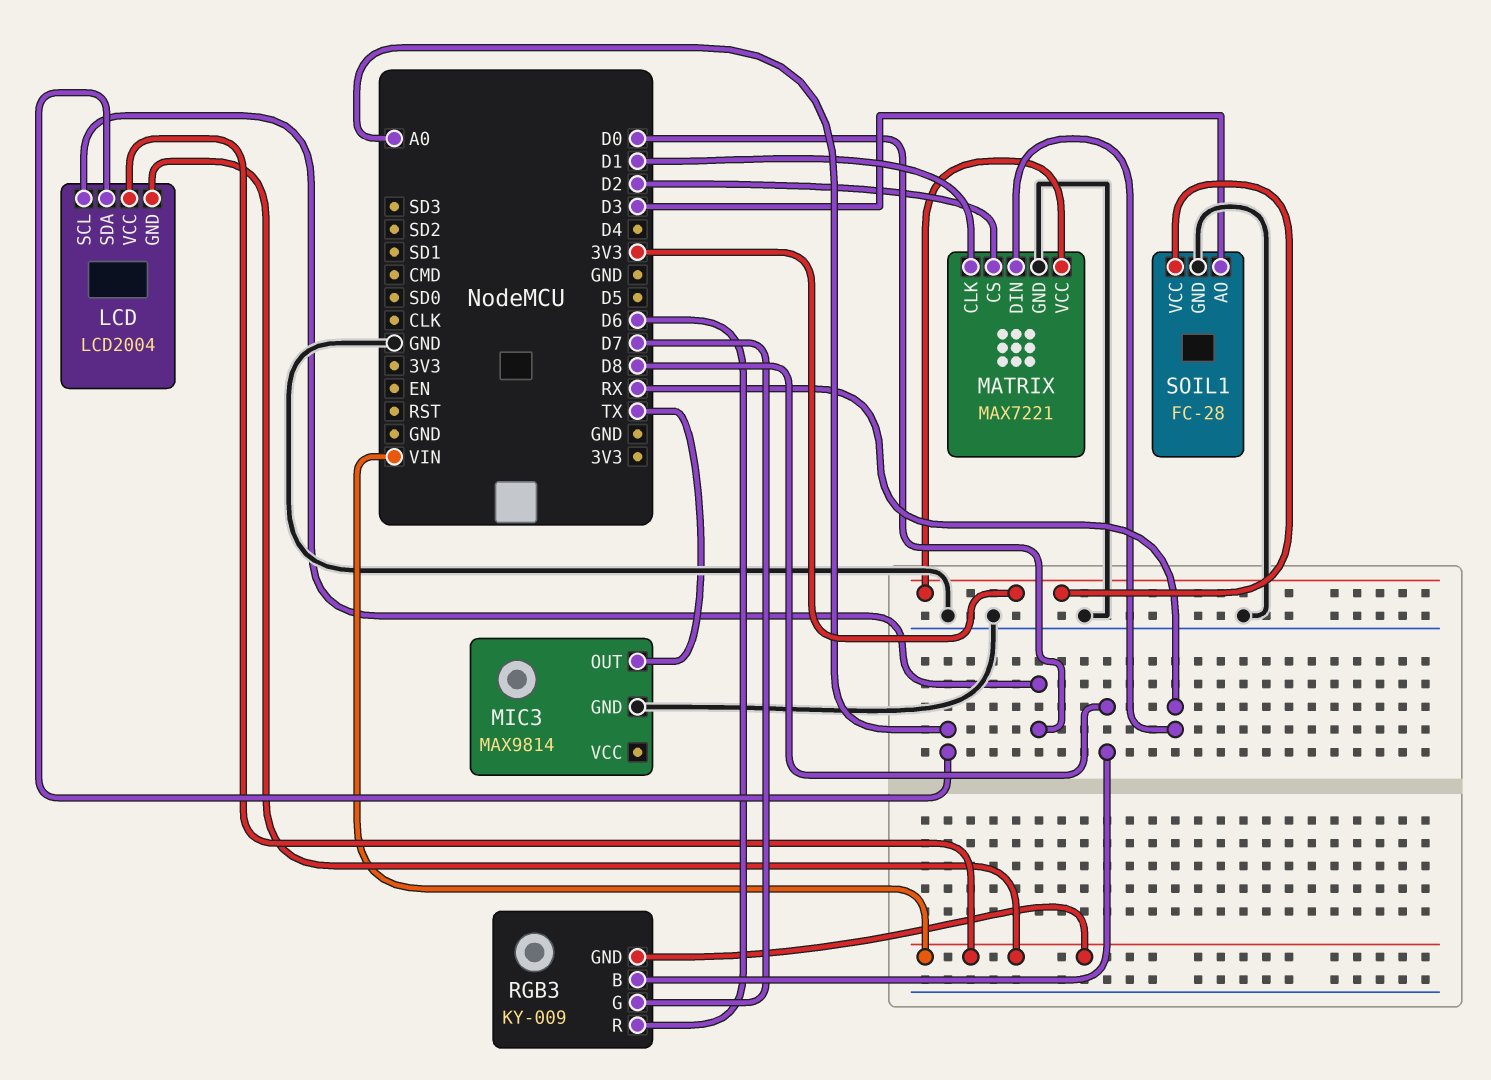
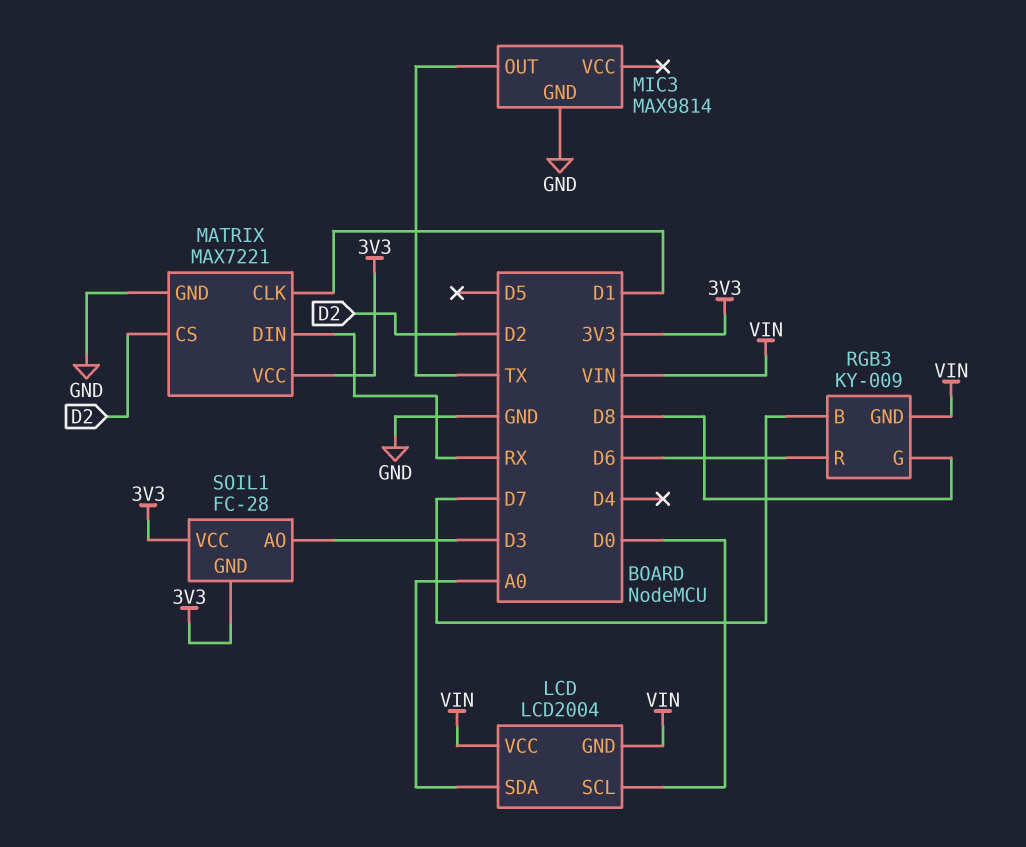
RGB3 pin B: D8 -> D7
RGB3 pin G: D7 -> D8
SOIL1 pin GND: GND -> 3V3

